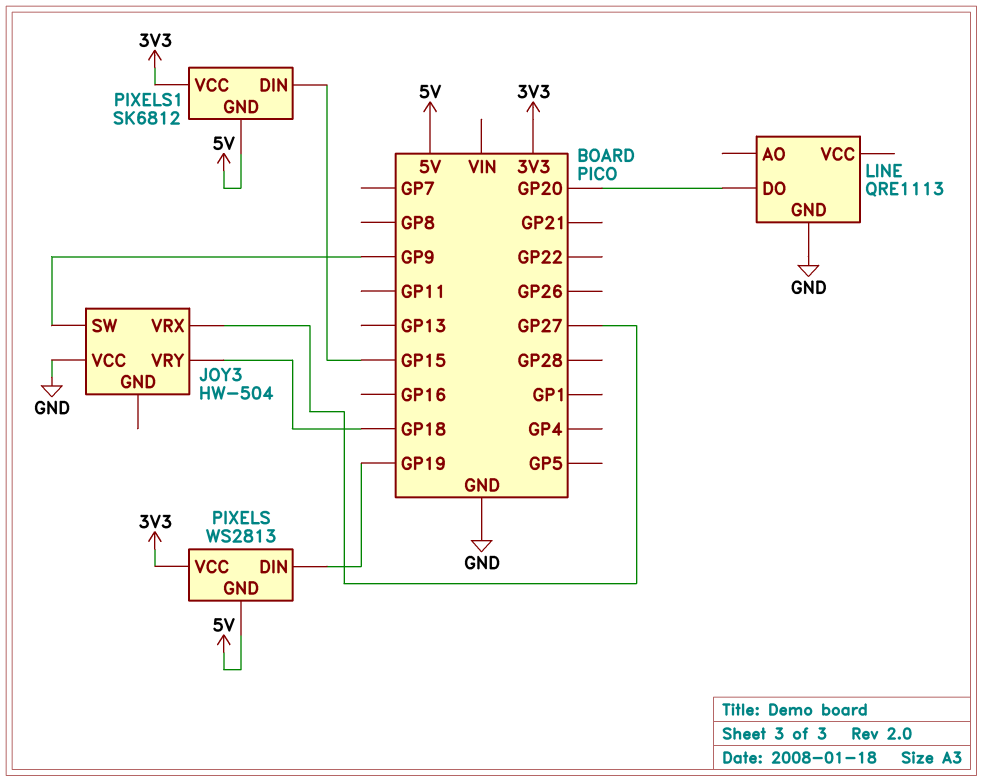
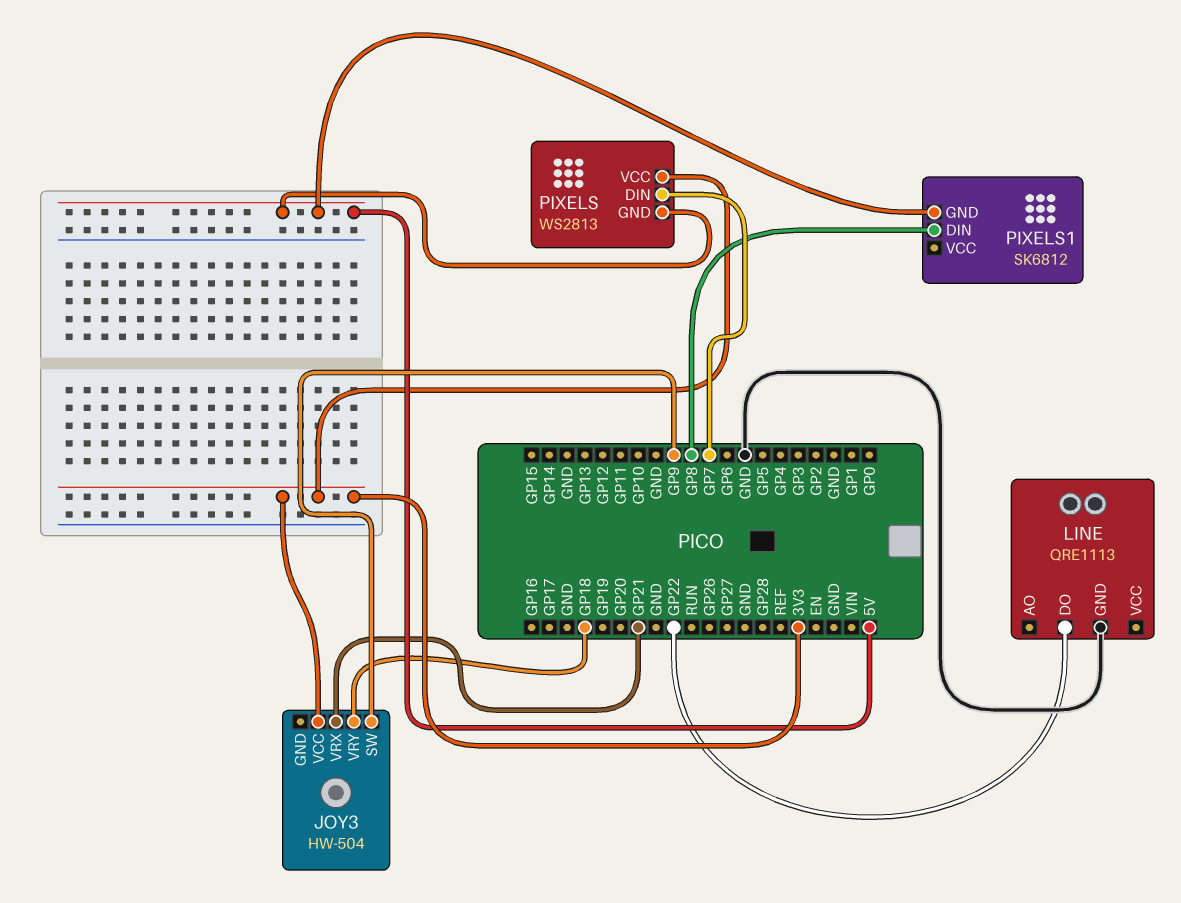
JOY3 pin VCC: GND -> 3V3
JOY3 pin VRX: GP27 -> GP21
LINE pin DO: GP20 -> GP22
PIXELS pin DIN: GP19 -> GP7
PIXELS1 pin DIN: GP15 -> GP8
PIXELS1 pin VCC: 3V3 -> none

